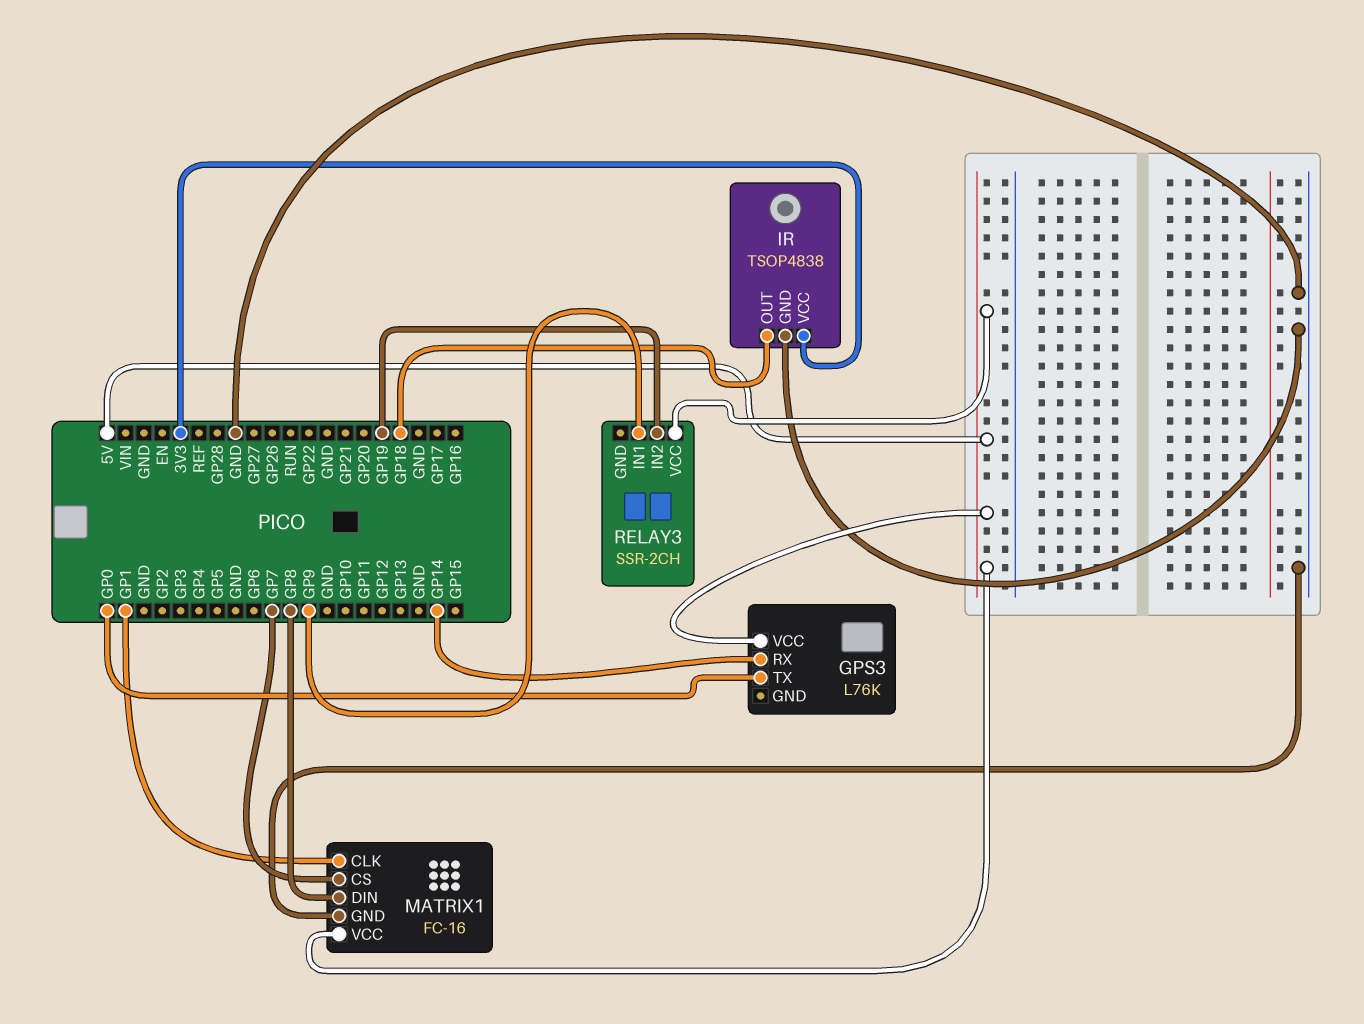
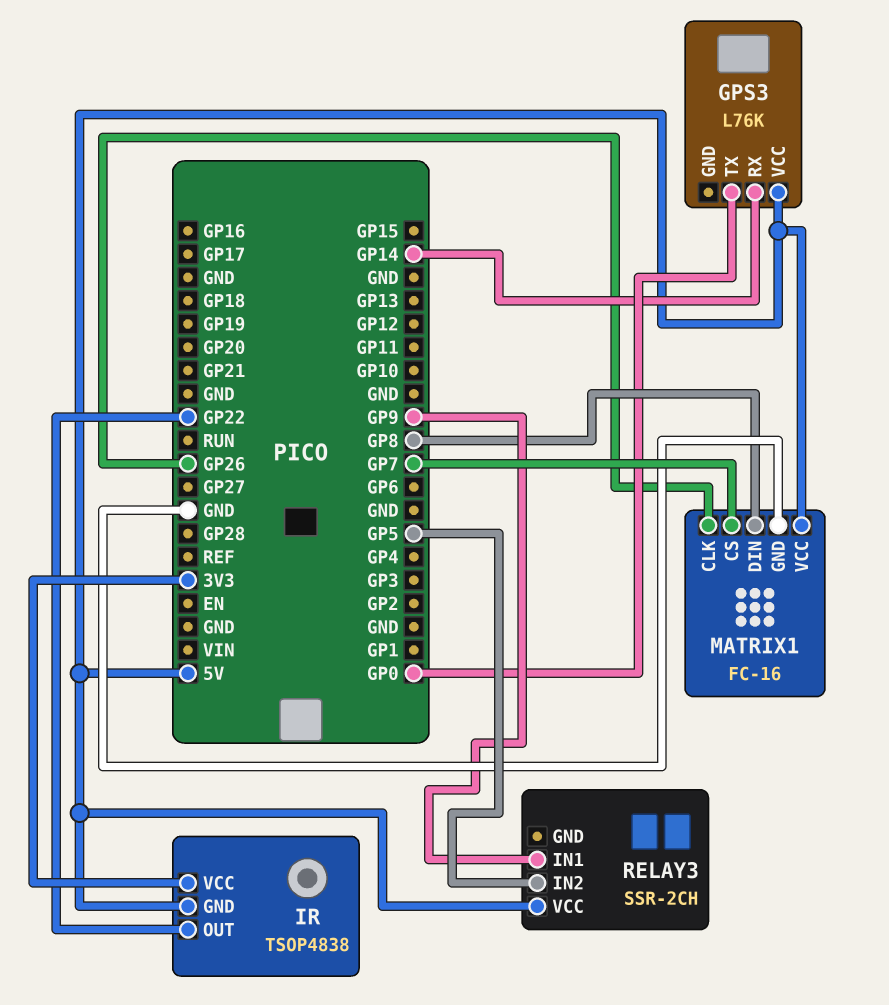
IR pin GND: GND -> 5V
IR pin OUT: GP18 -> GP22
MATRIX1 pin CLK: GP1 -> GP26
RELAY3 pin IN2: GP19 -> GP5

